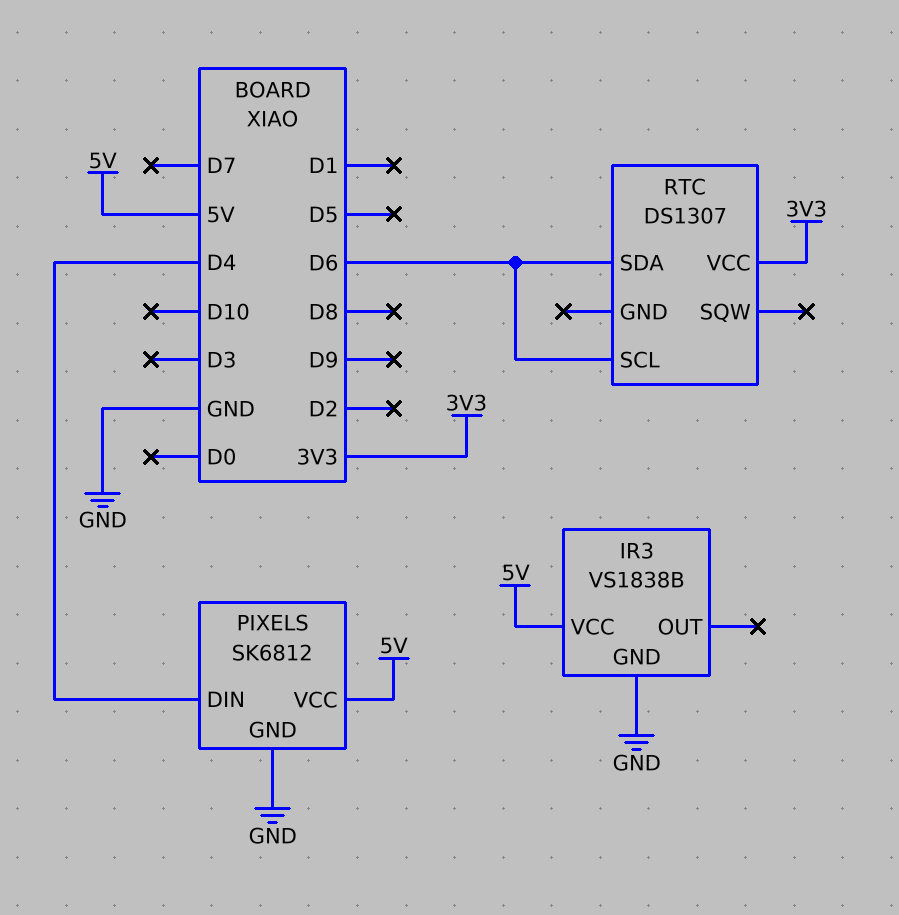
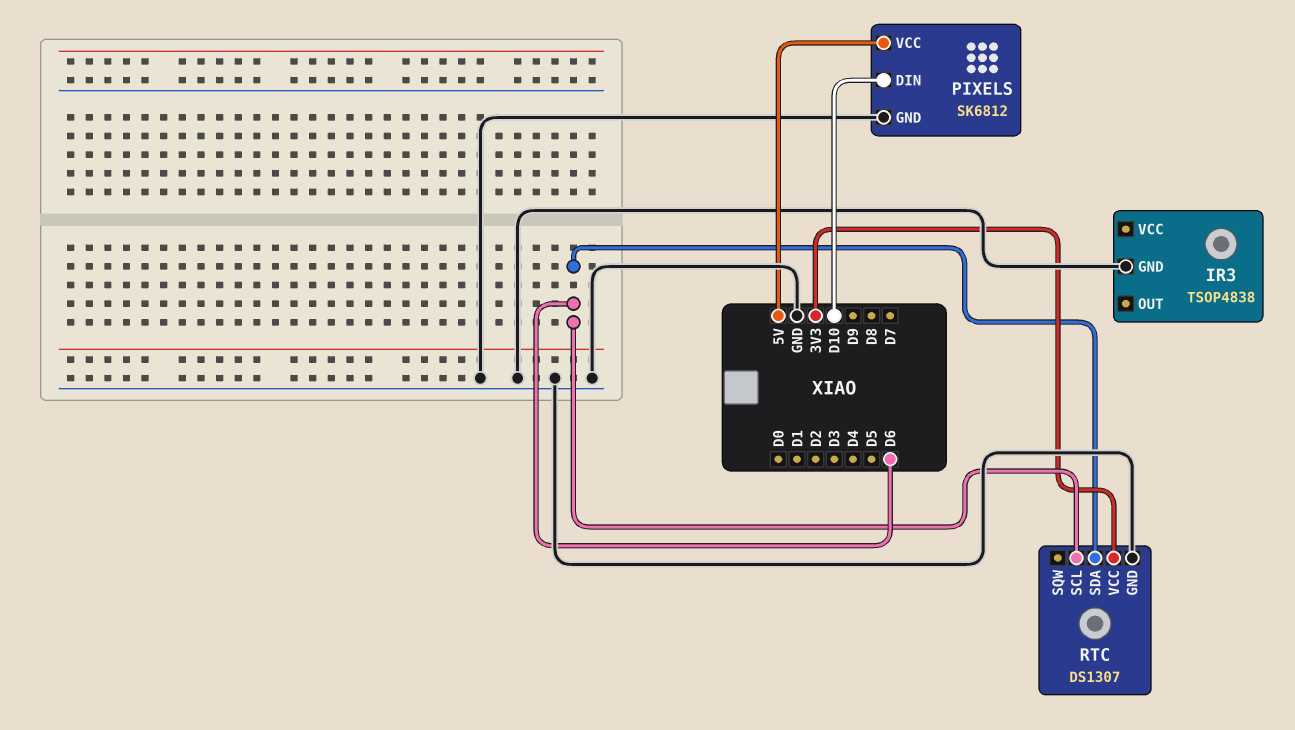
IR3: VS1838B -> TSOP4838
IR3 pin VCC: 5V -> none
PIXELS pin DIN: D4 -> D10
RTC pin GND: none -> GND

